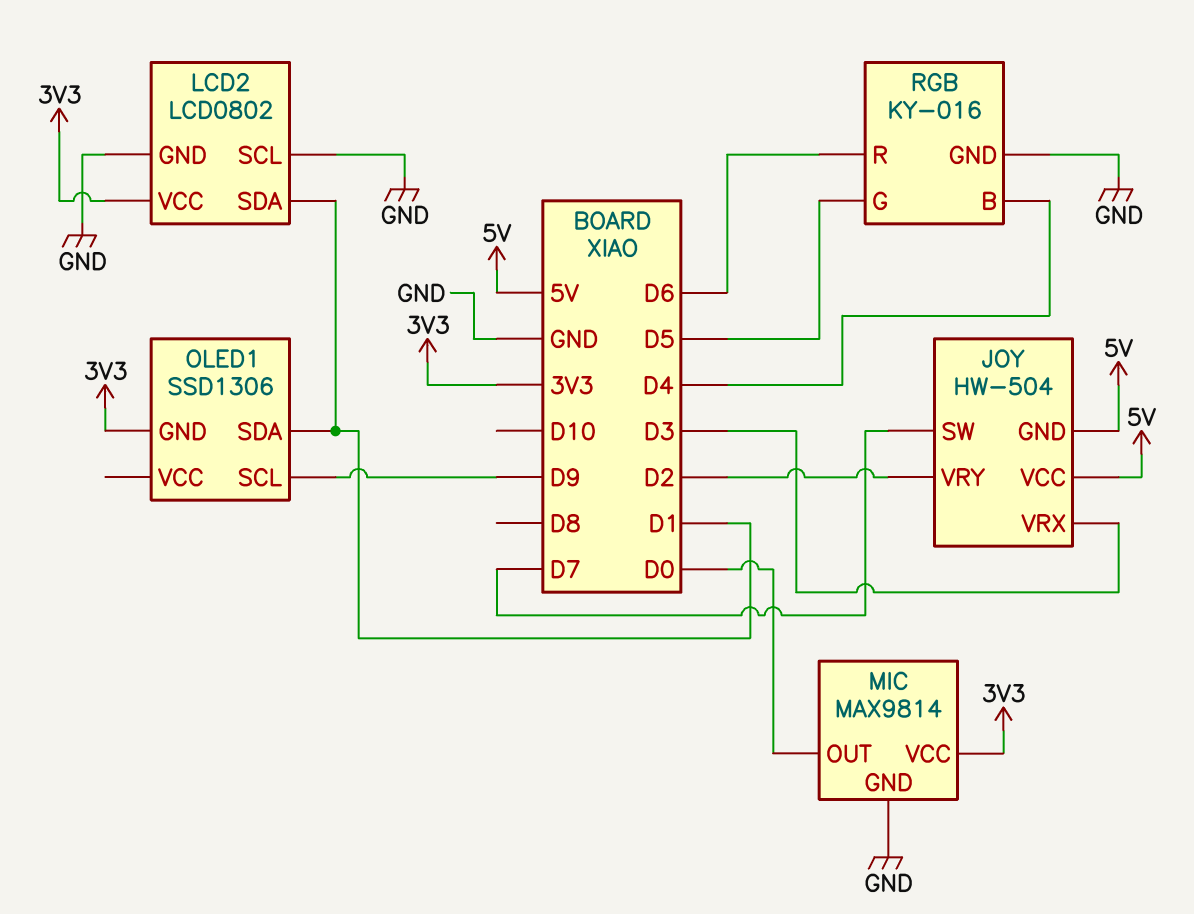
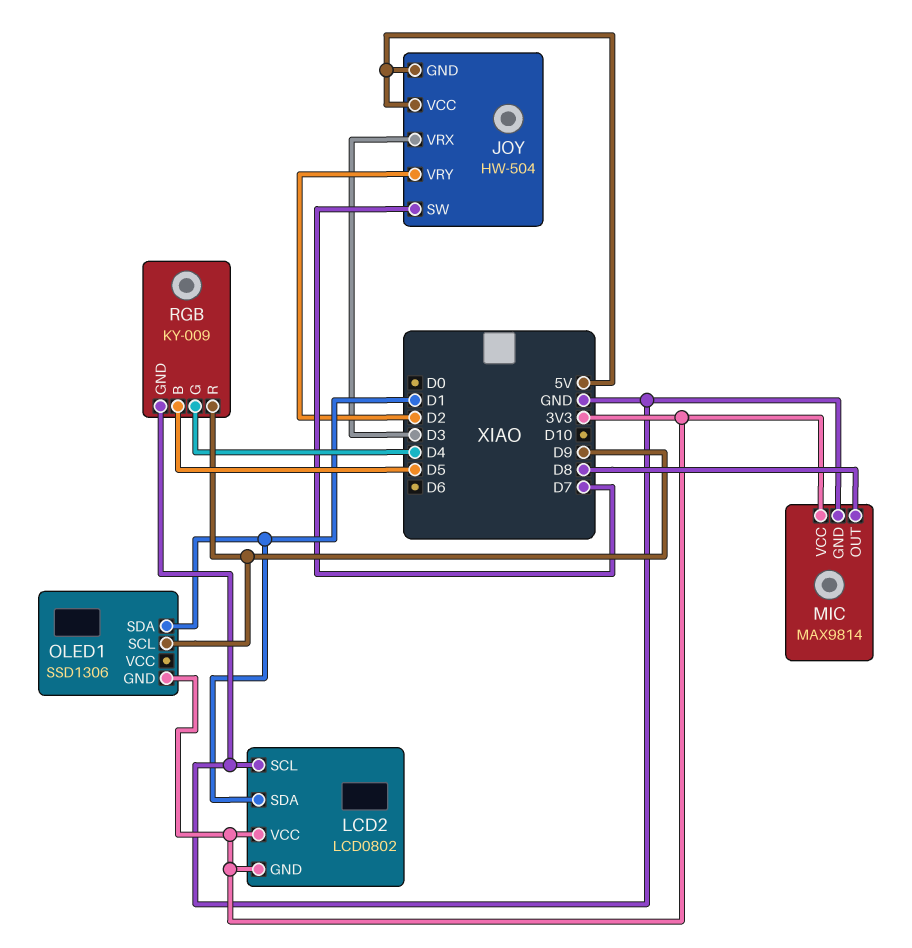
LCD2 pin GND: GND -> 3V3
MIC pin OUT: D0 -> D8
RGB: KY-016 -> KY-009
RGB pin B: D4 -> D5
RGB pin G: D5 -> D4
RGB pin R: D6 -> D9

